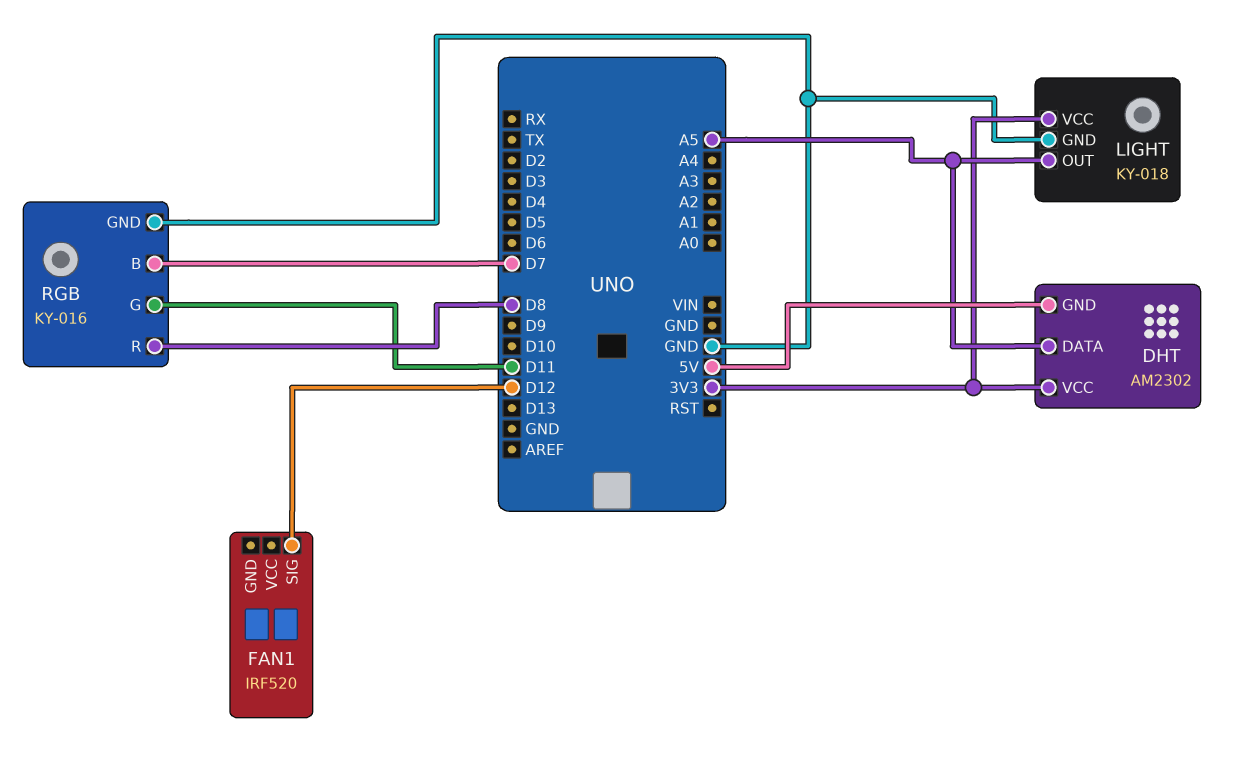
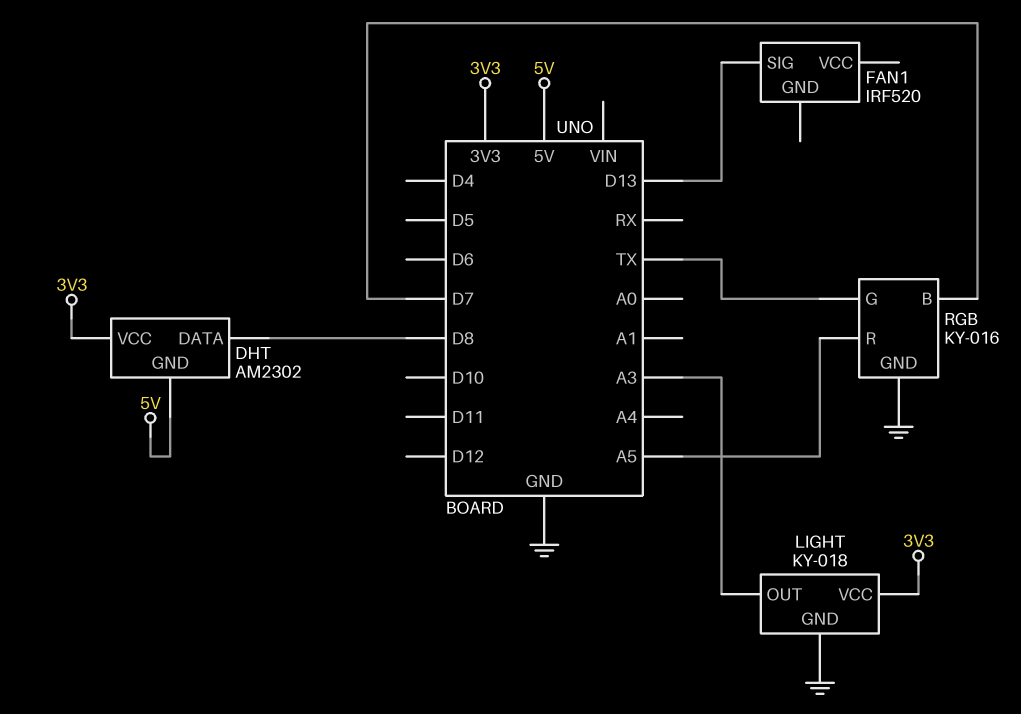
DHT pin DATA: A5 -> D8
FAN1 pin SIG: D12 -> D13
LIGHT pin OUT: A5 -> A3
RGB pin G: D11 -> TX
RGB pin R: D8 -> A5

